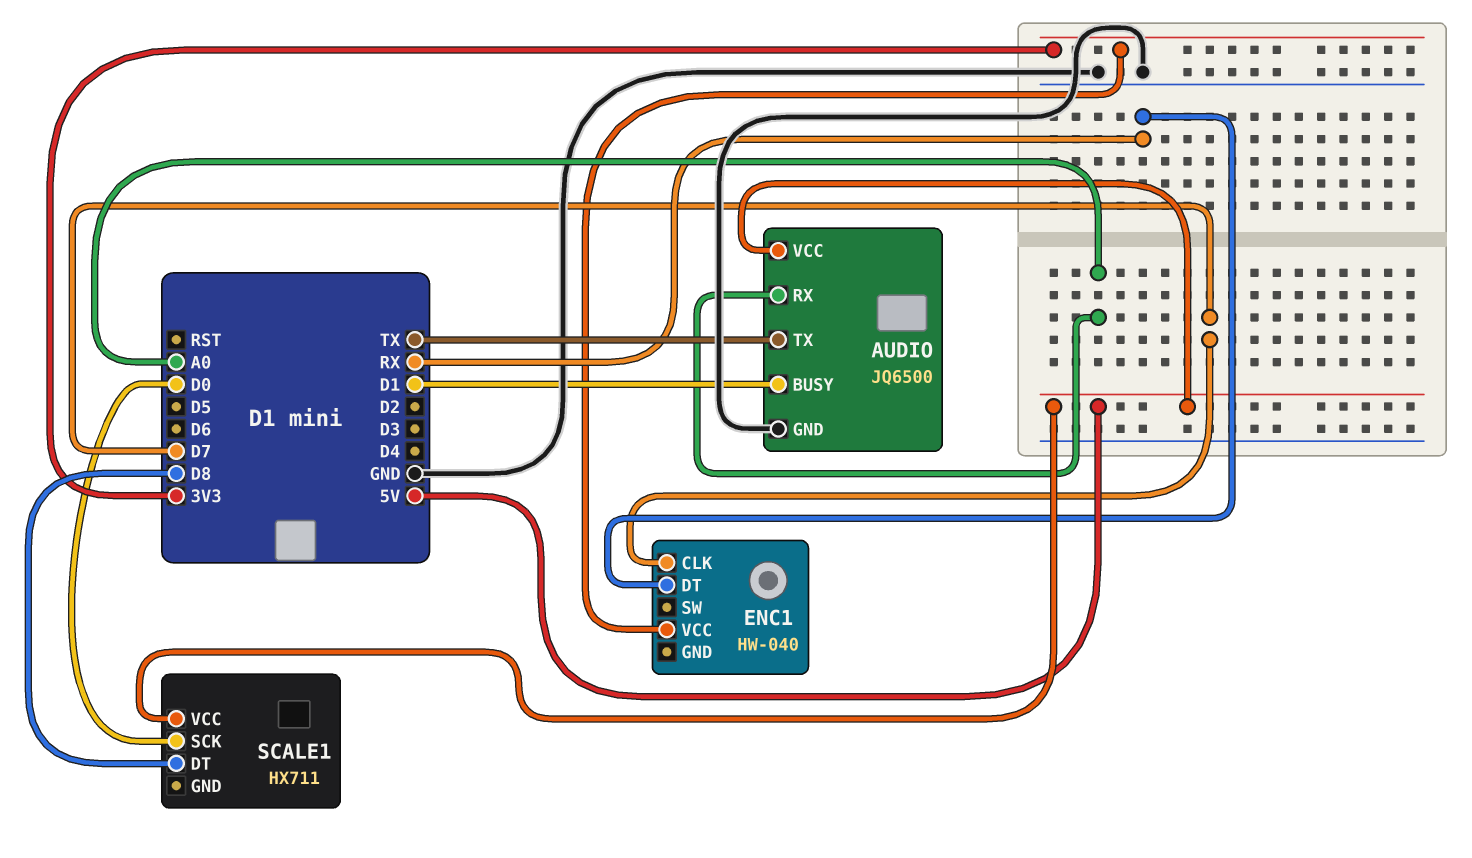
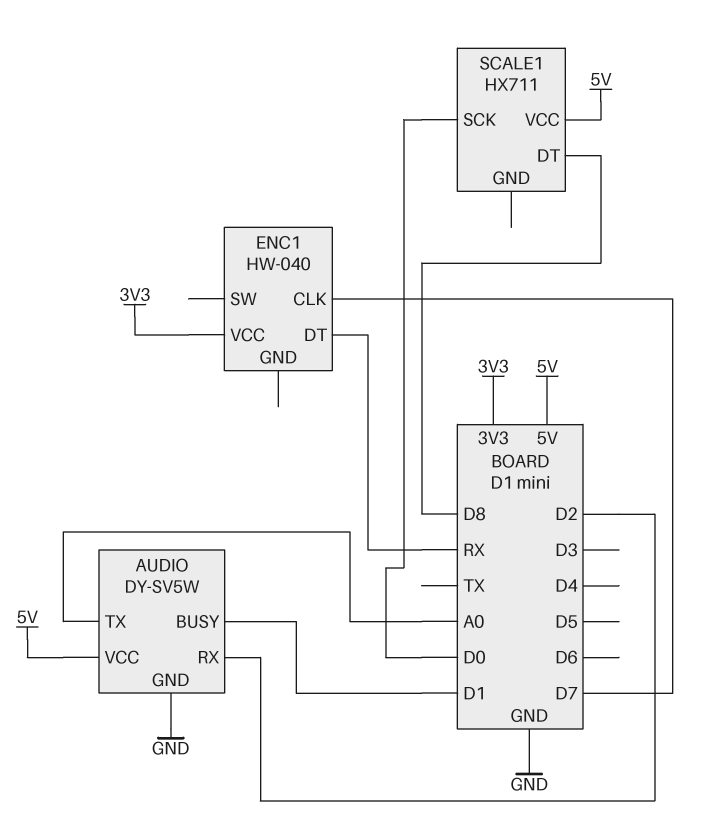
AUDIO: JQ6500 -> DY-SV5W
AUDIO pin RX: A0 -> D2
AUDIO pin TX: TX -> A0

